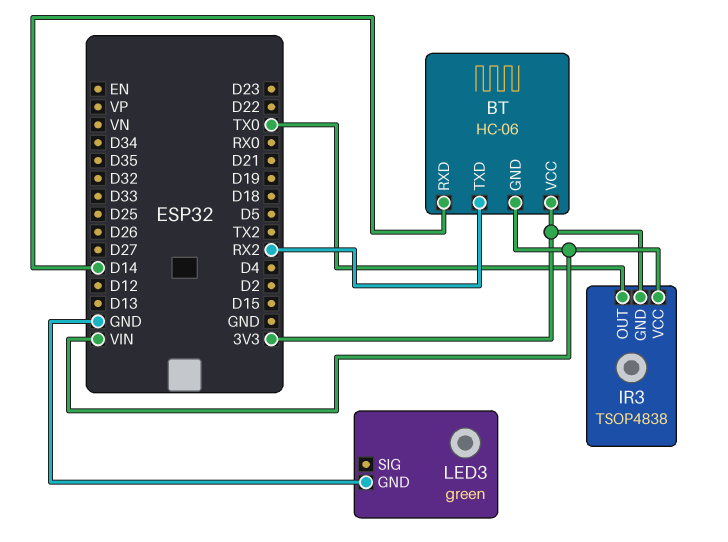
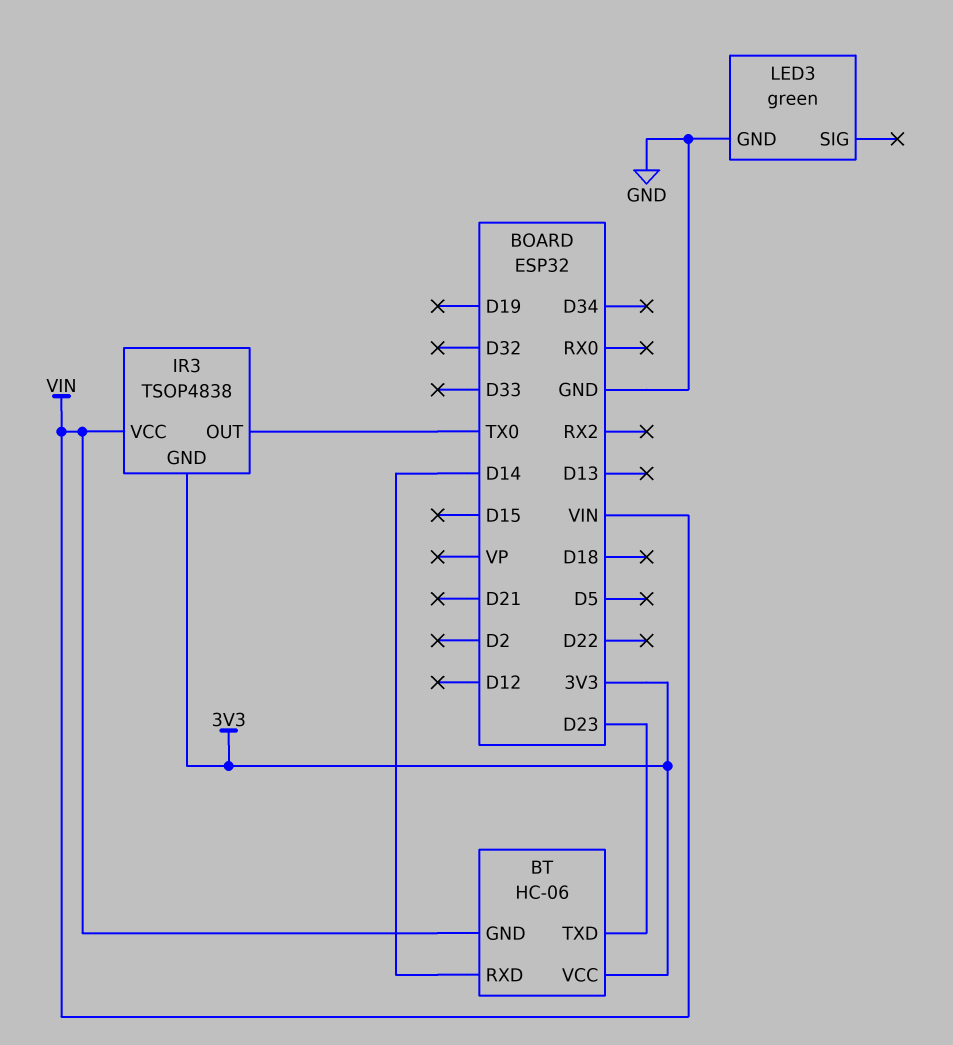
BT pin TXD: RX2 -> D23

